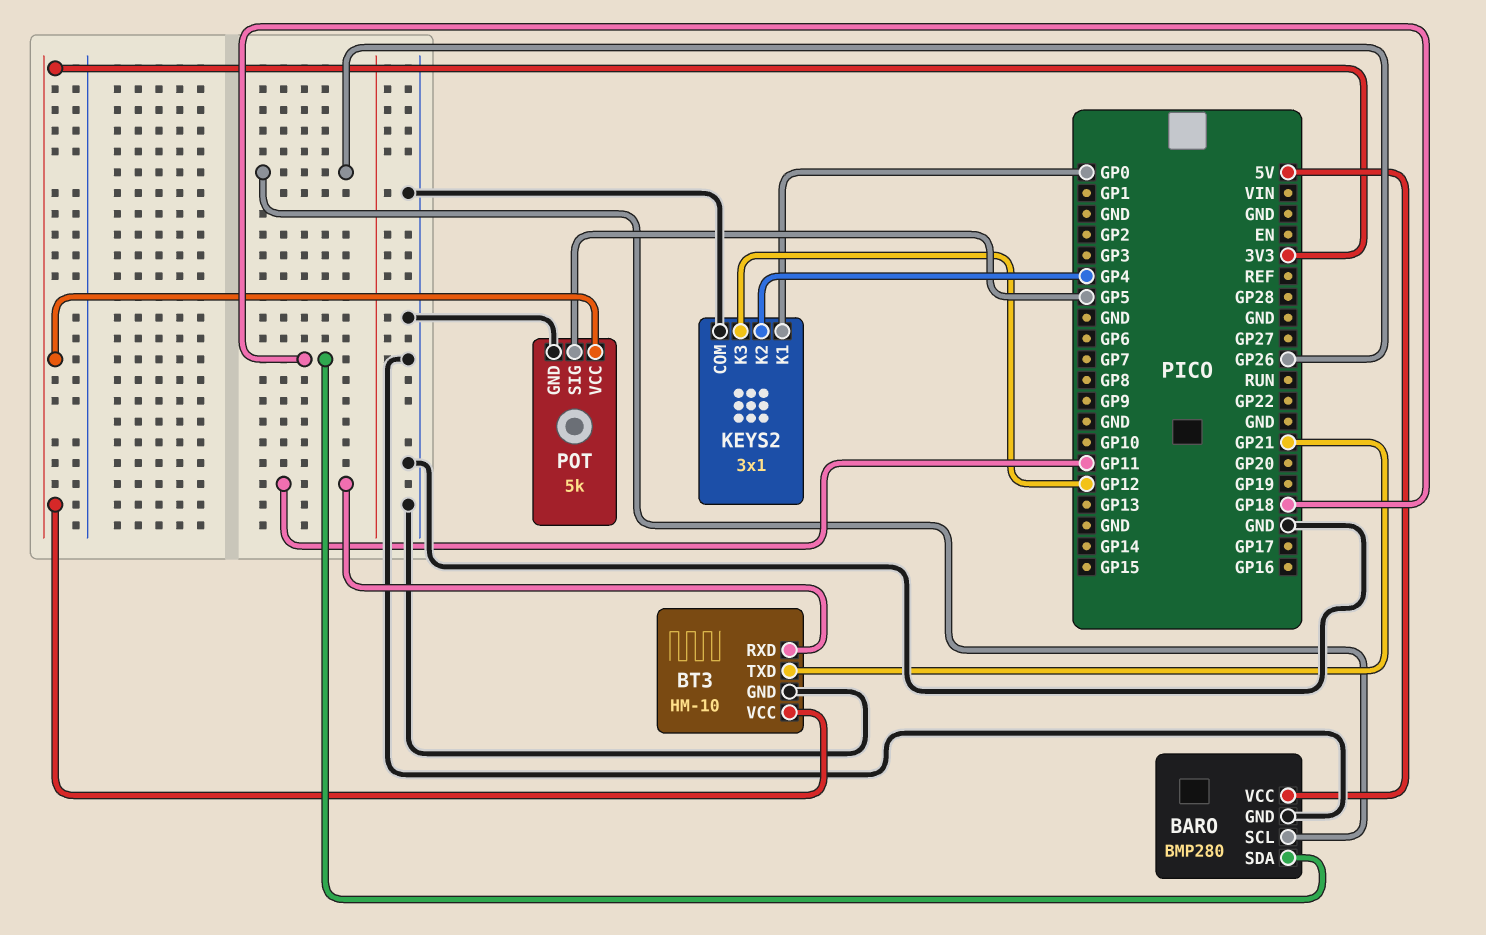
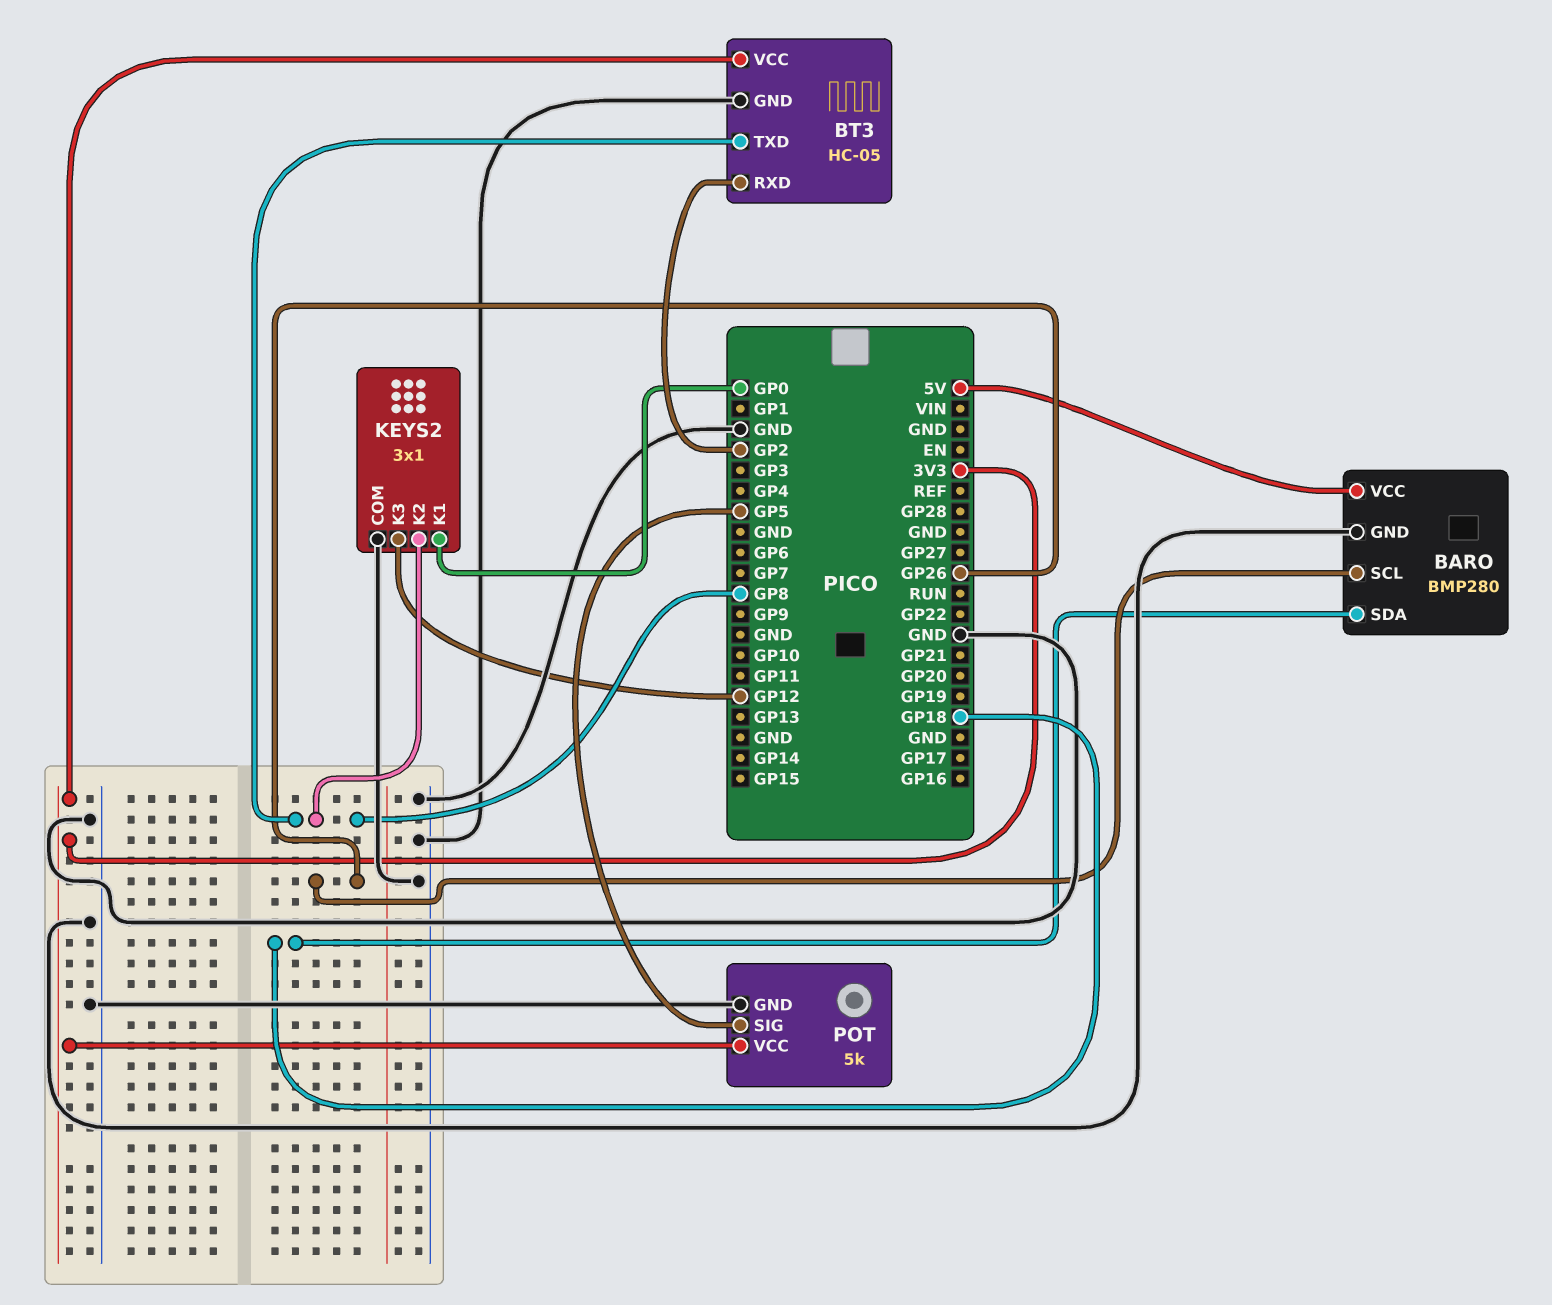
BT3: HM-10 -> HC-05
BT3 pin RXD: GP11 -> GP2
BT3 pin TXD: GP21 -> GP8
KEYS2 pin K2: GP4 -> GP8

